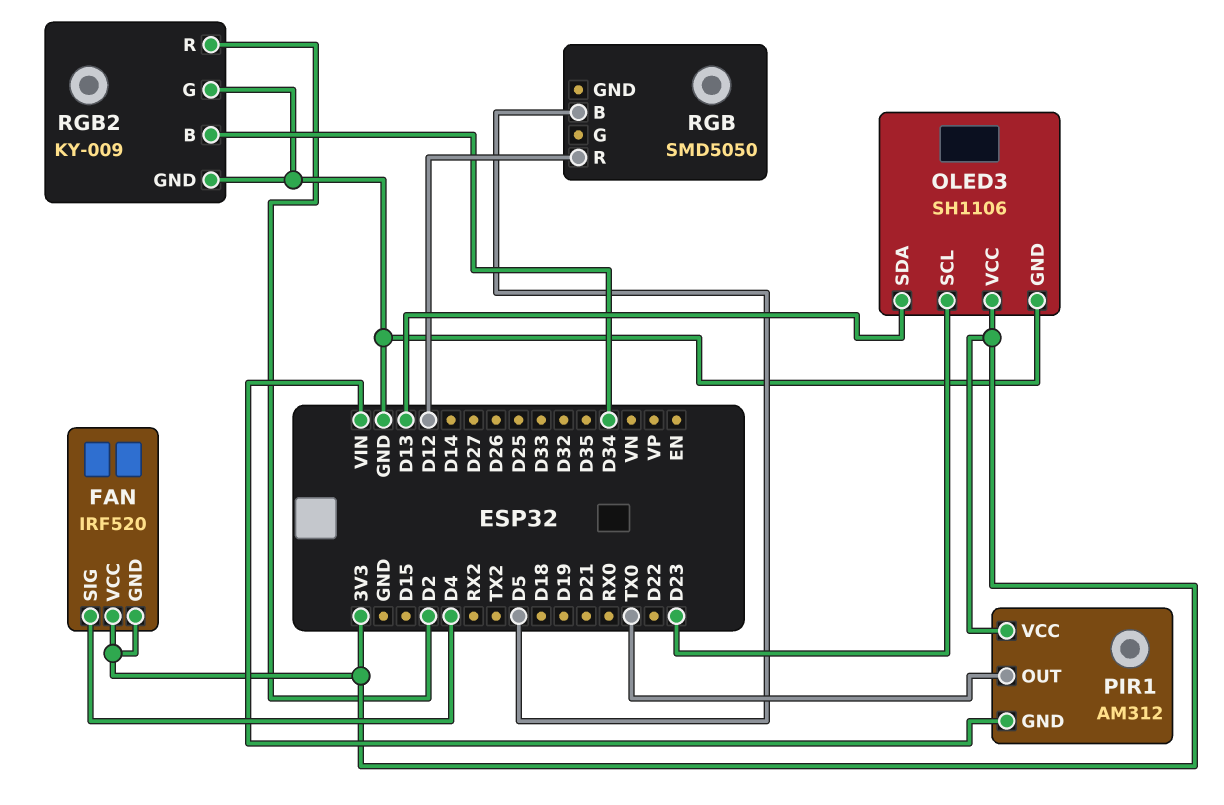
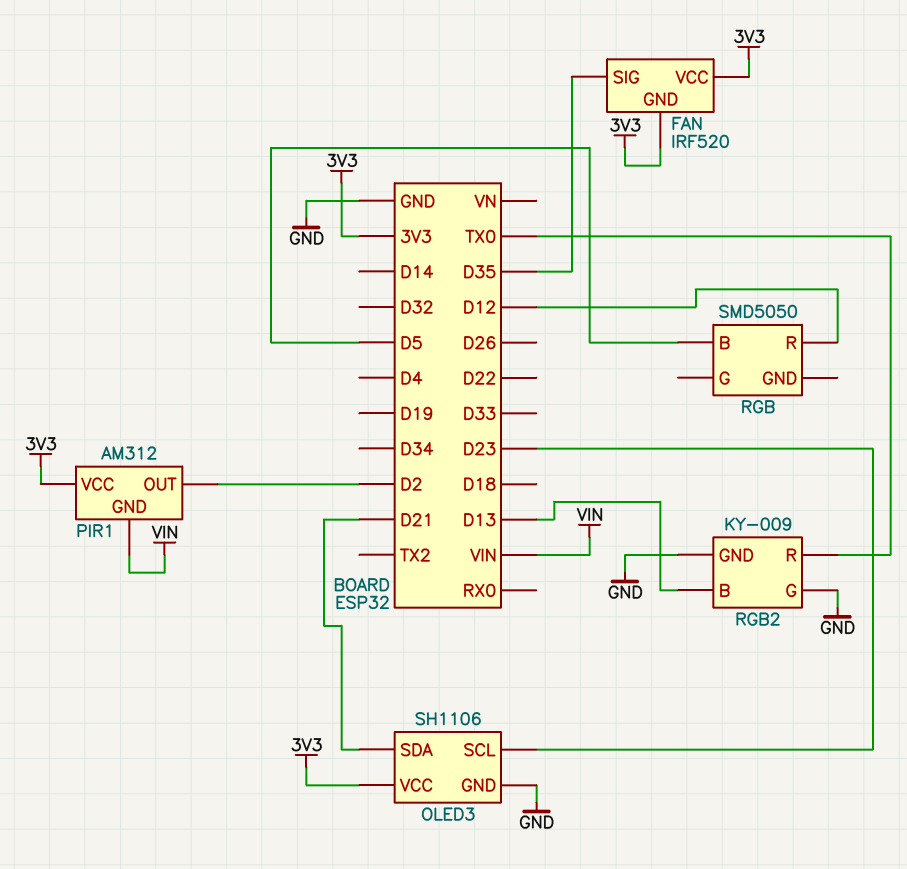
FAN pin SIG: D4 -> D35
OLED3 pin SDA: D13 -> D21
PIR1 pin OUT: TX0 -> D2
RGB2 pin B: D34 -> D13
RGB2 pin R: D2 -> TX0

